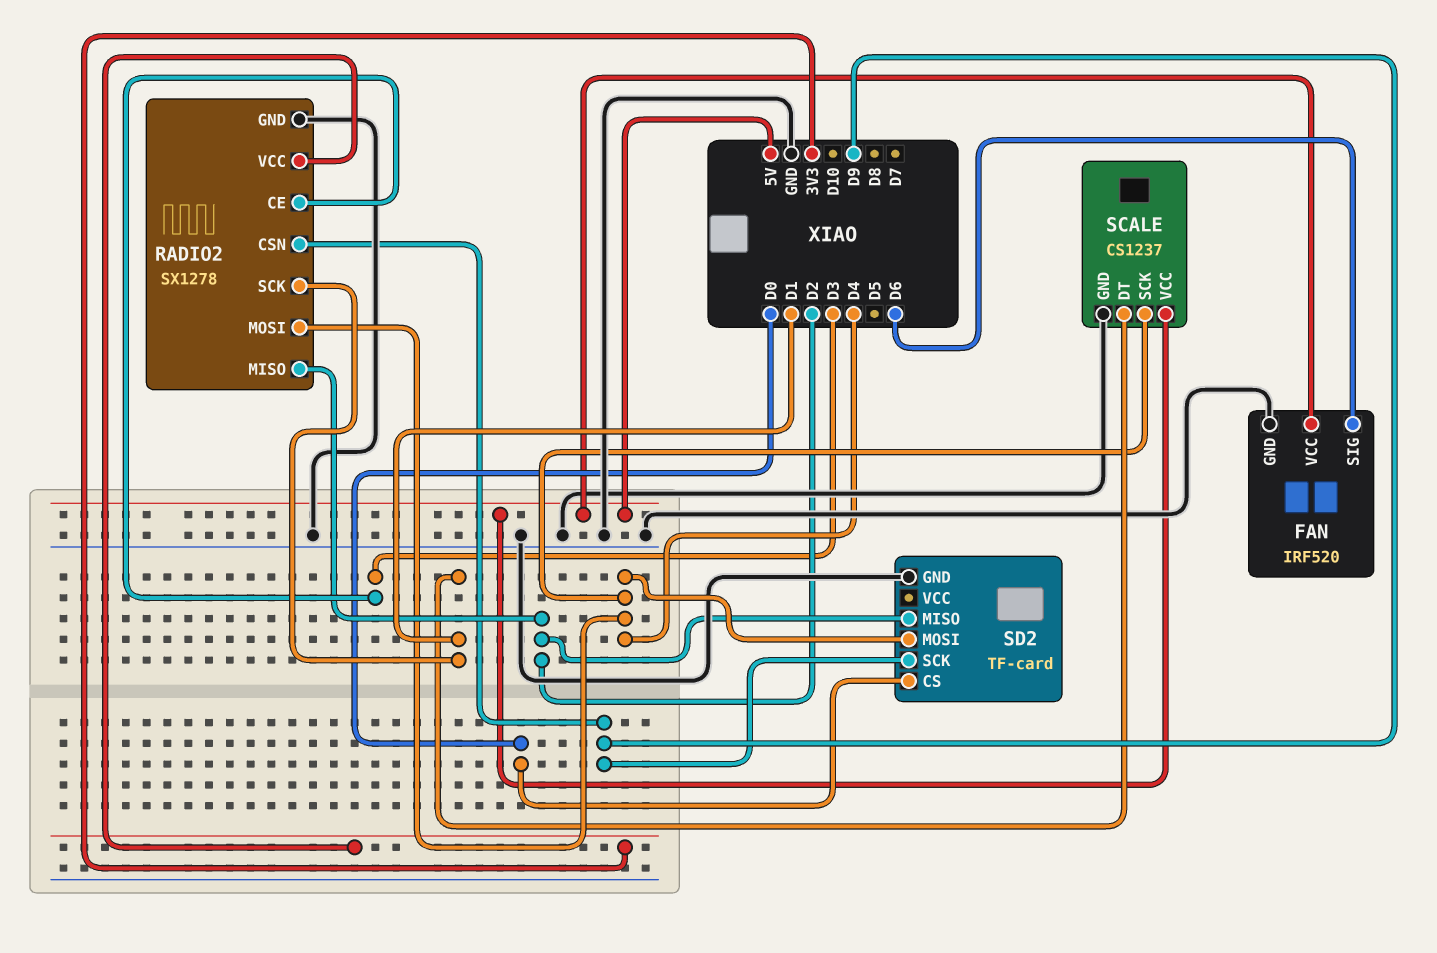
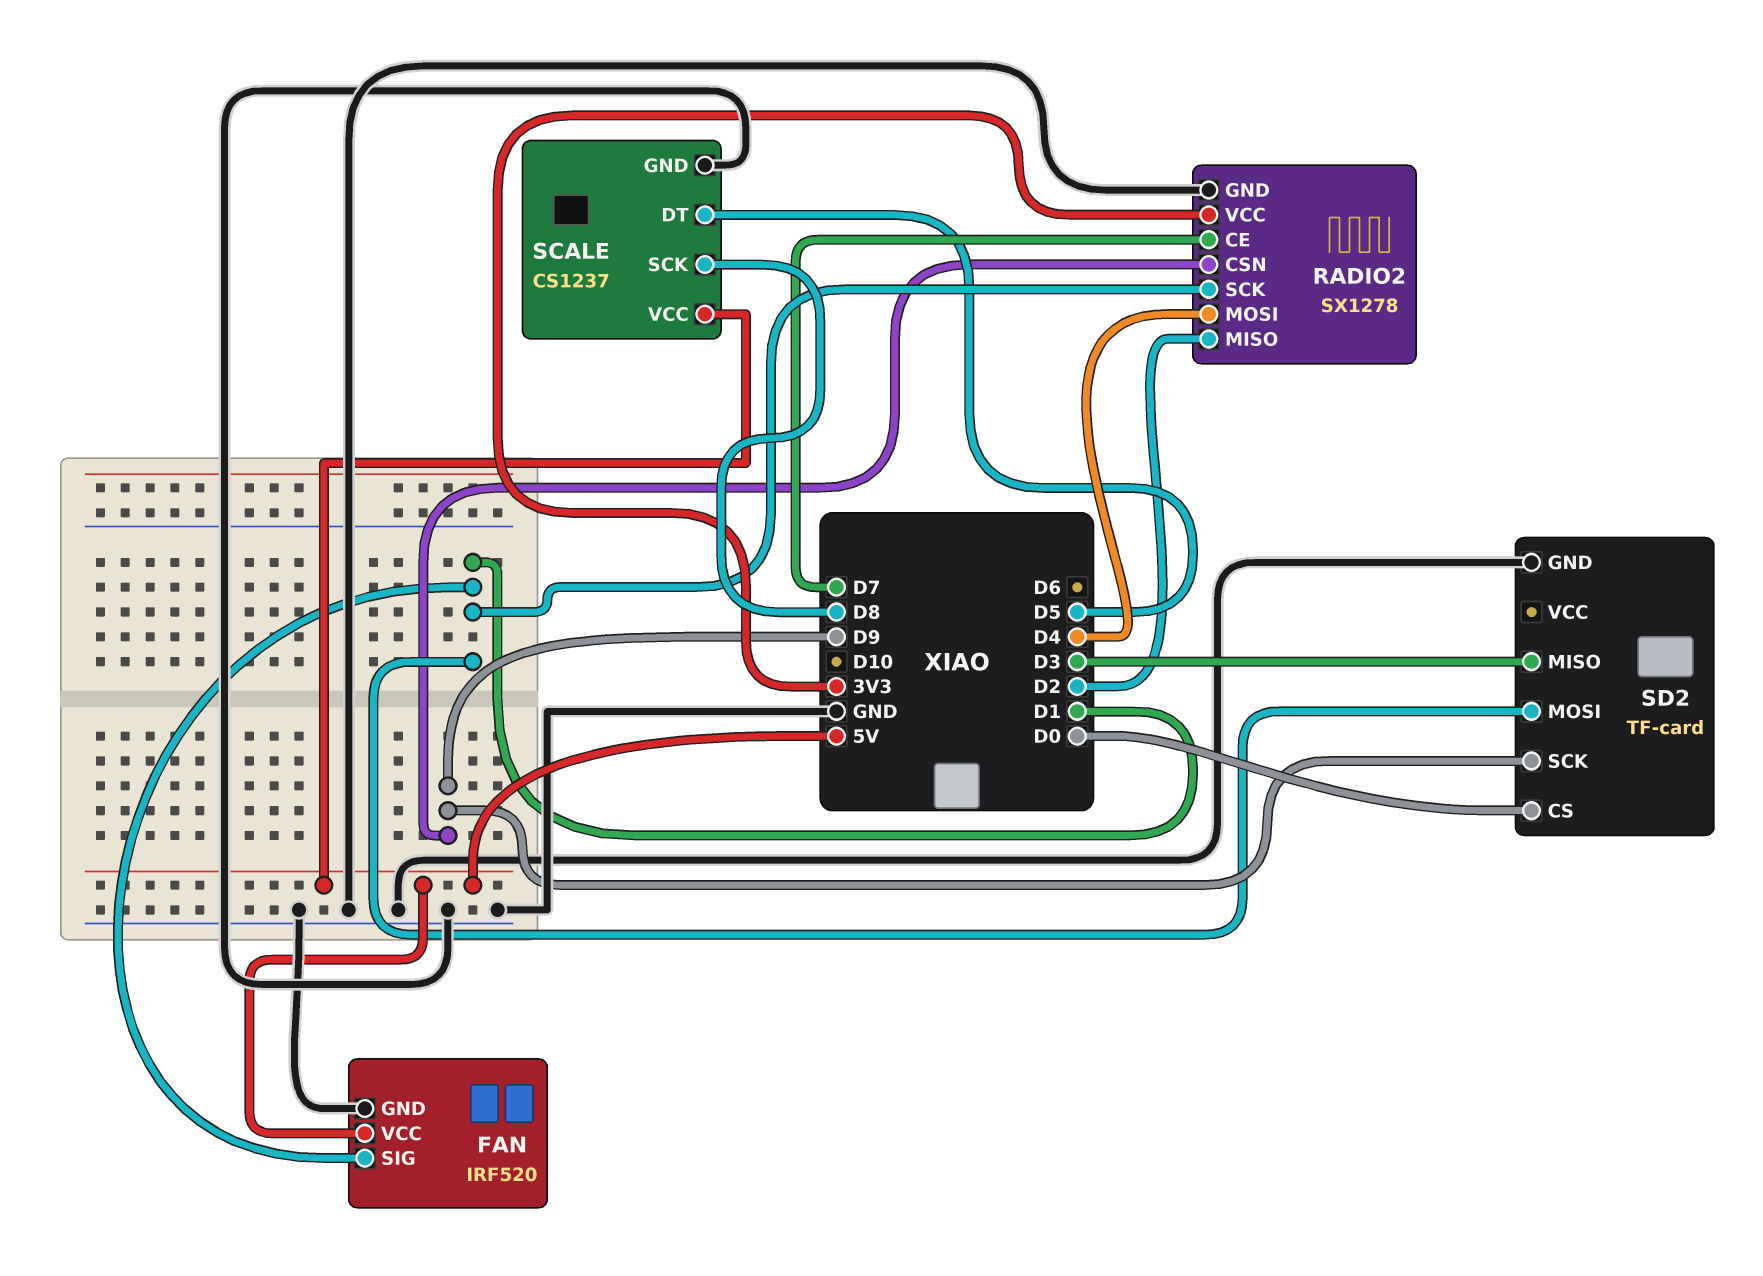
FAN pin SIG: D6 -> D1
RADIO2 pin CE: D3 -> D7
SCALE pin DT: D1 -> D5
SCALE pin SCK: D4 -> D8
SD2 pin MISO: D2 -> D3
SD2 pin MOSI: D4 -> D1

